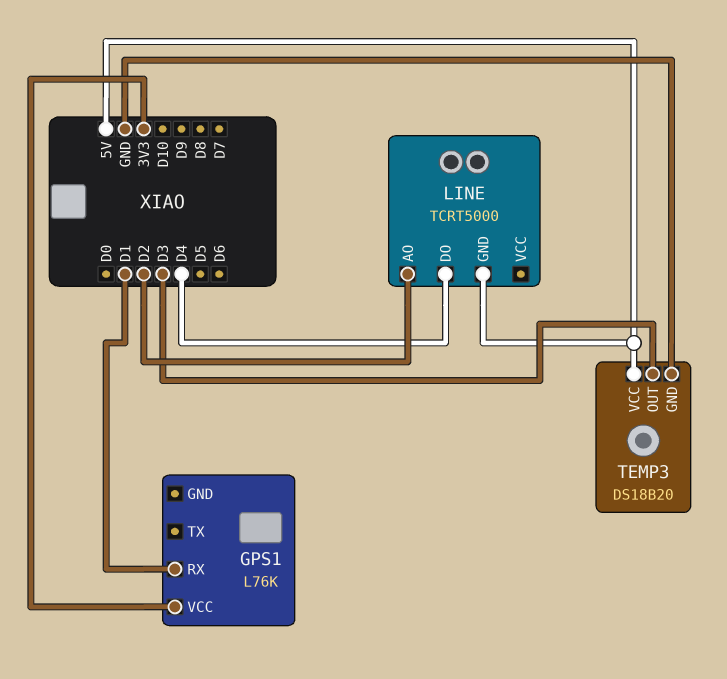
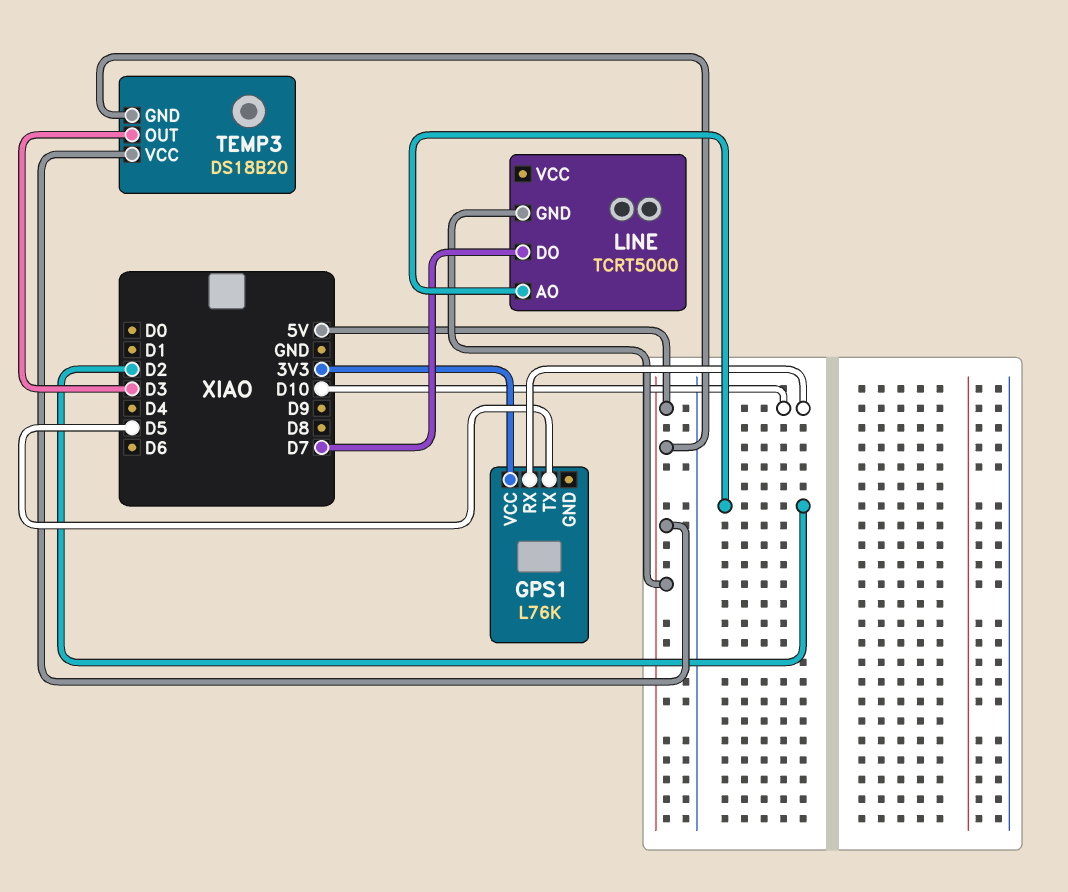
GPS1 pin RX: D1 -> D10
GPS1 pin TX: none -> D5
LINE pin DO: D4 -> D7
TEMP3 pin GND: GND -> 5V

